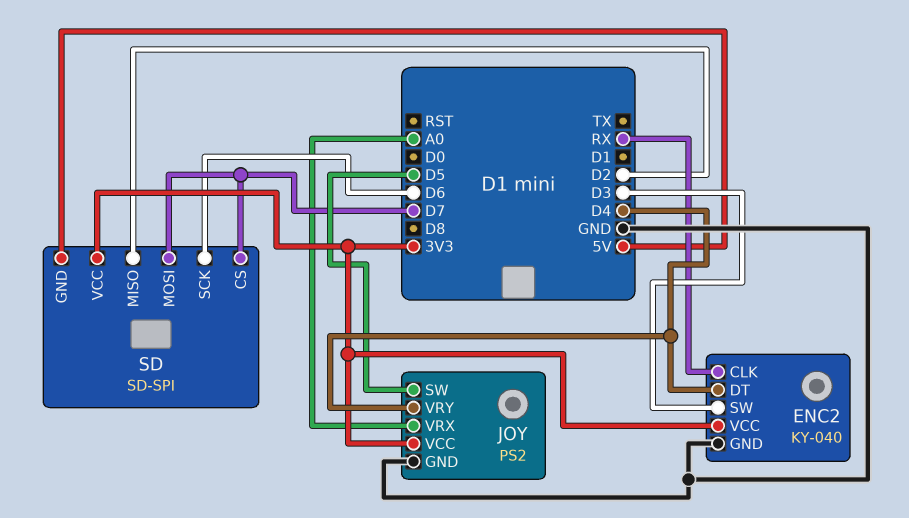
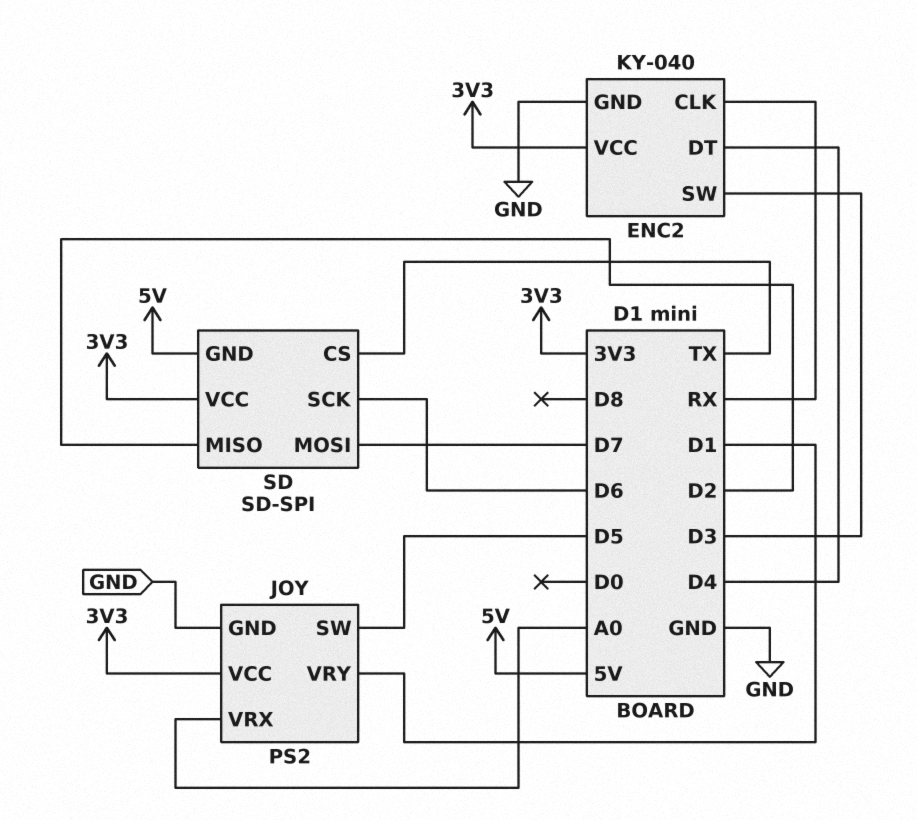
JOY pin VRY: D4 -> D1
SD pin CS: D7 -> TX

